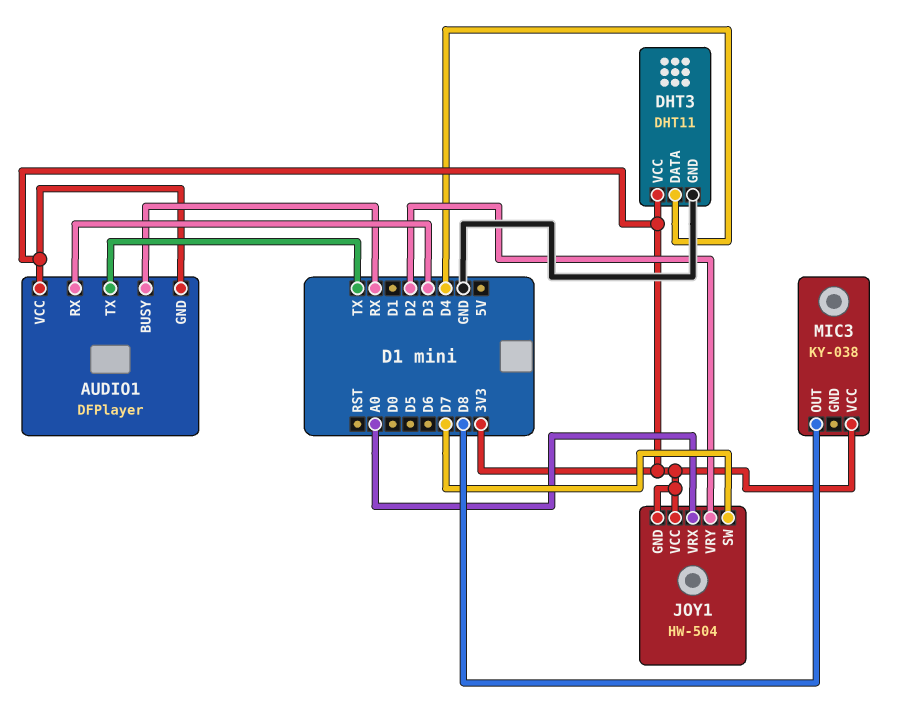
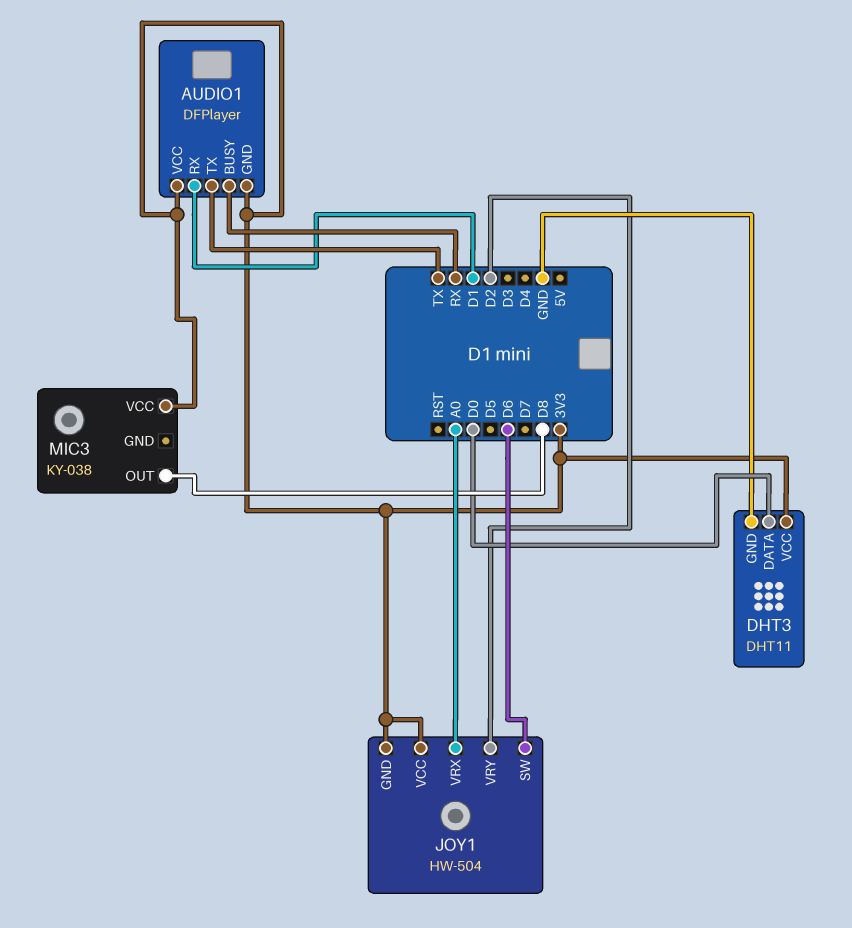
AUDIO1 pin RX: D3 -> D1
DHT3 pin DATA: D4 -> D0
JOY1 pin SW: D7 -> D6

